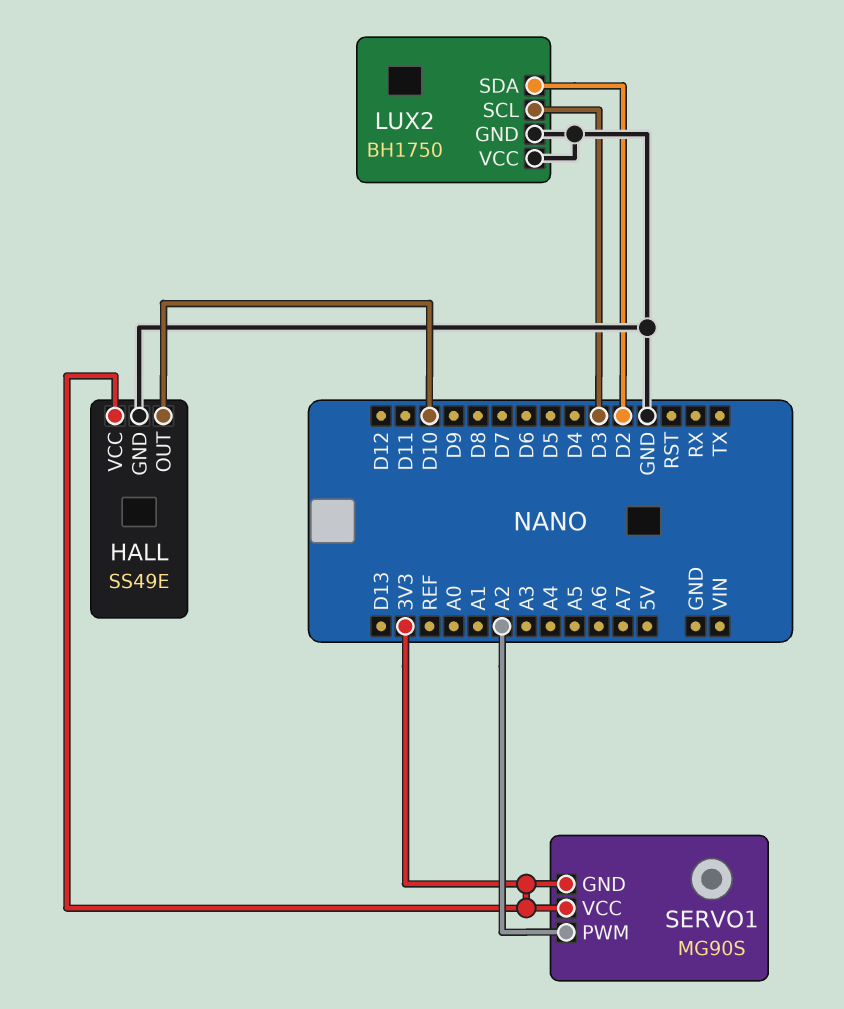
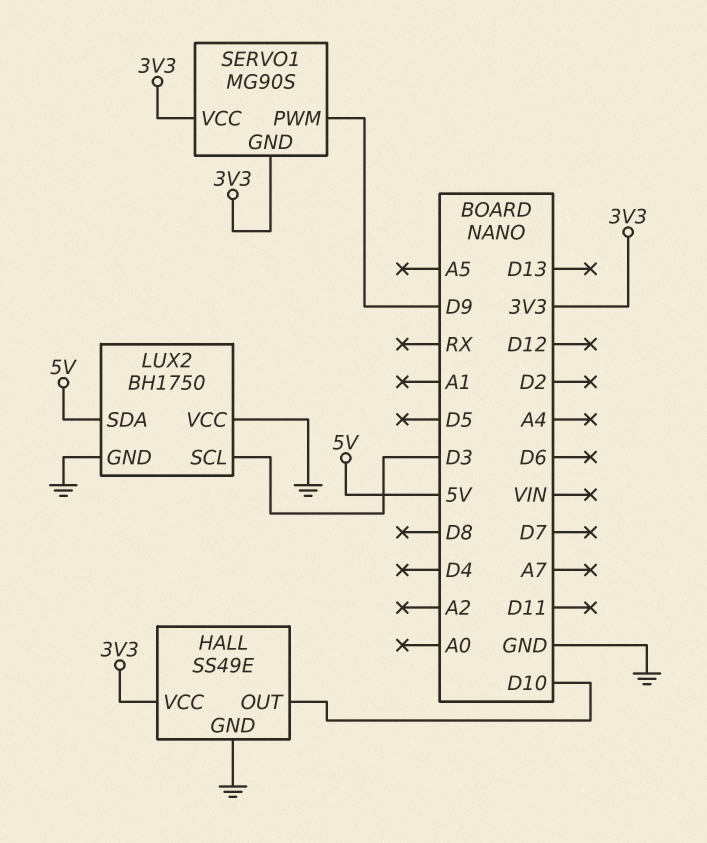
LUX2 pin SDA: D2 -> 5V
SERVO1 pin PWM: A2 -> D9

